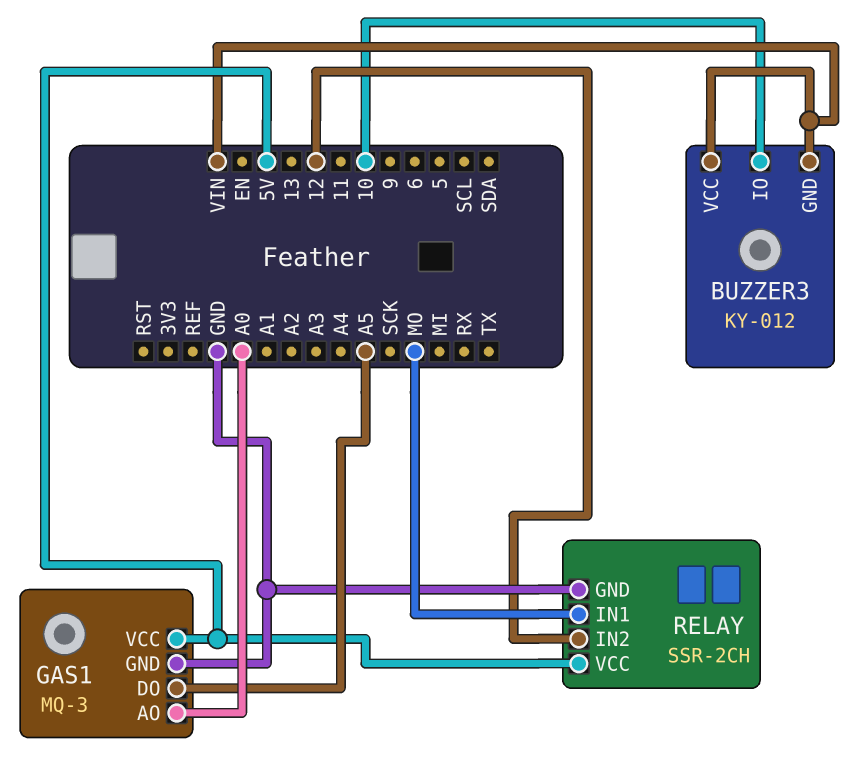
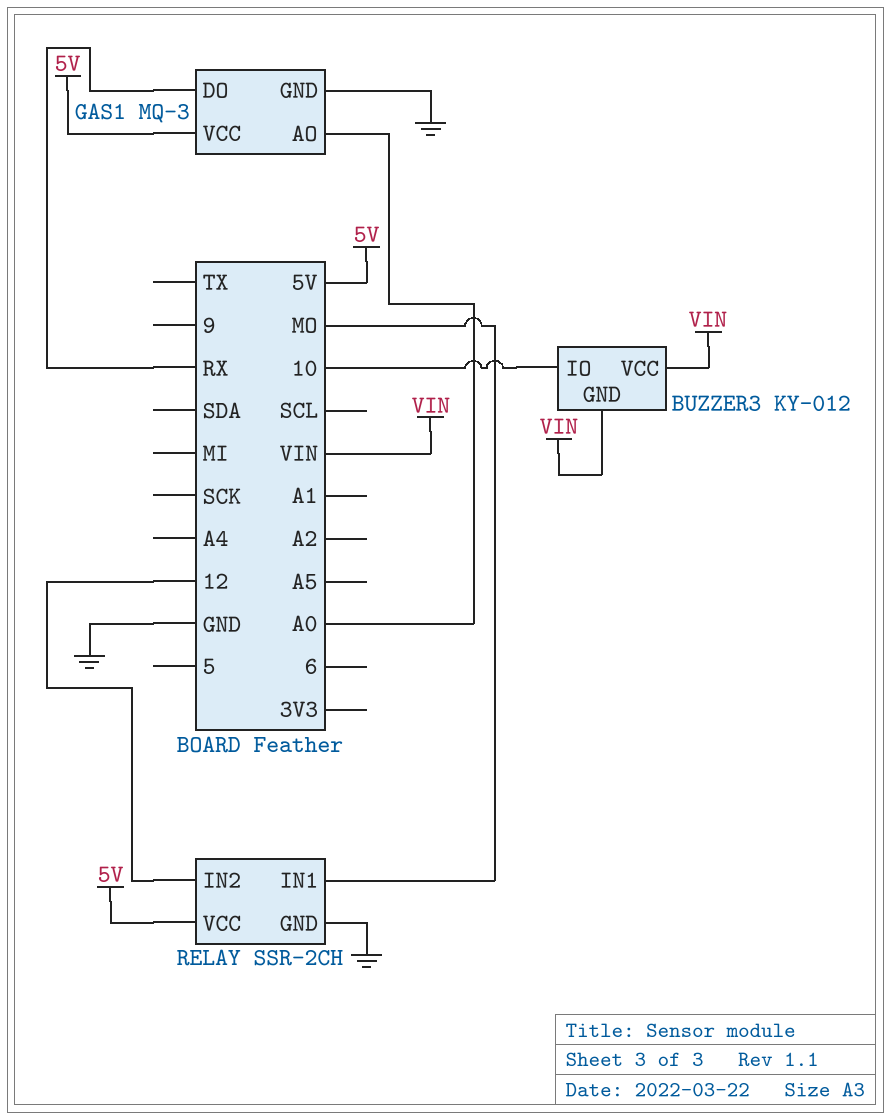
GAS1 pin DO: A5 -> RX

